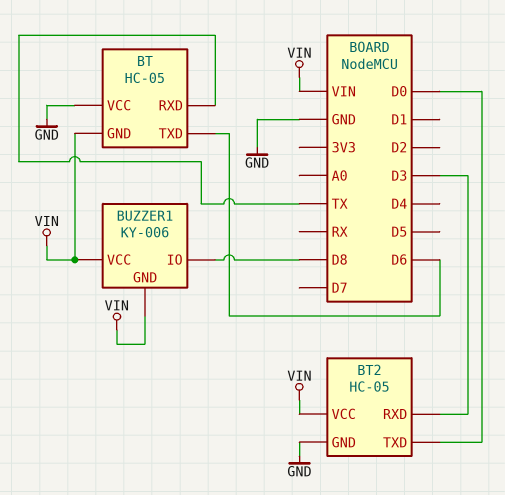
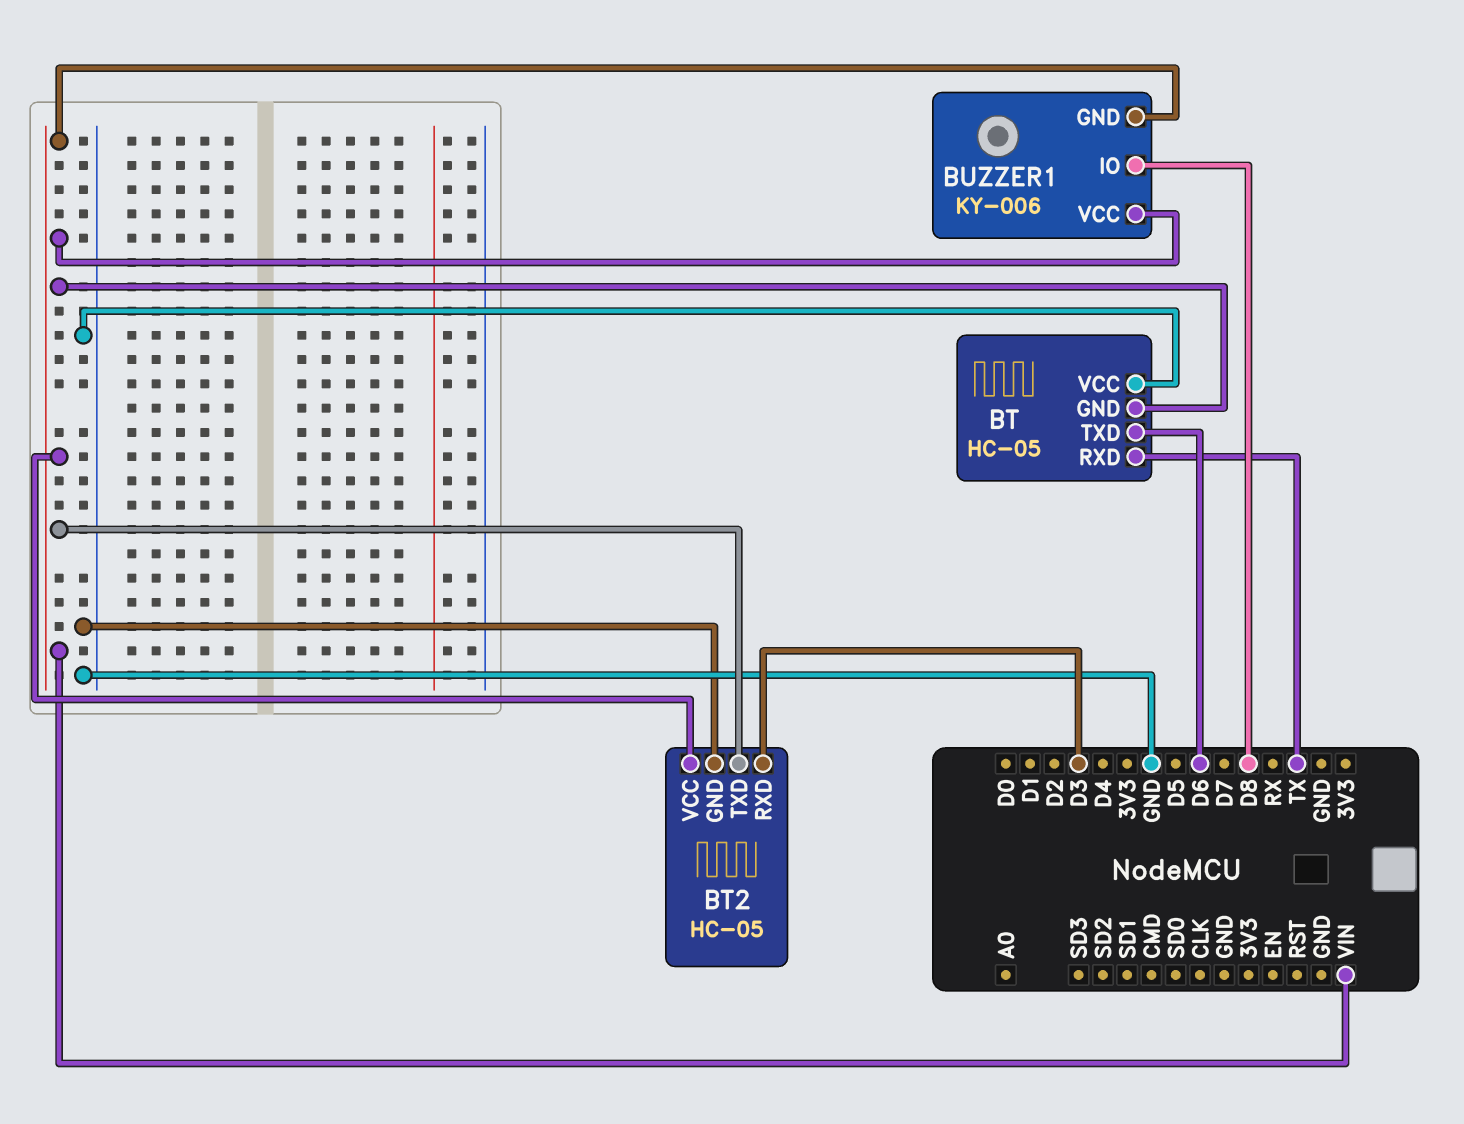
BT2 pin TXD: D0 -> VIN

